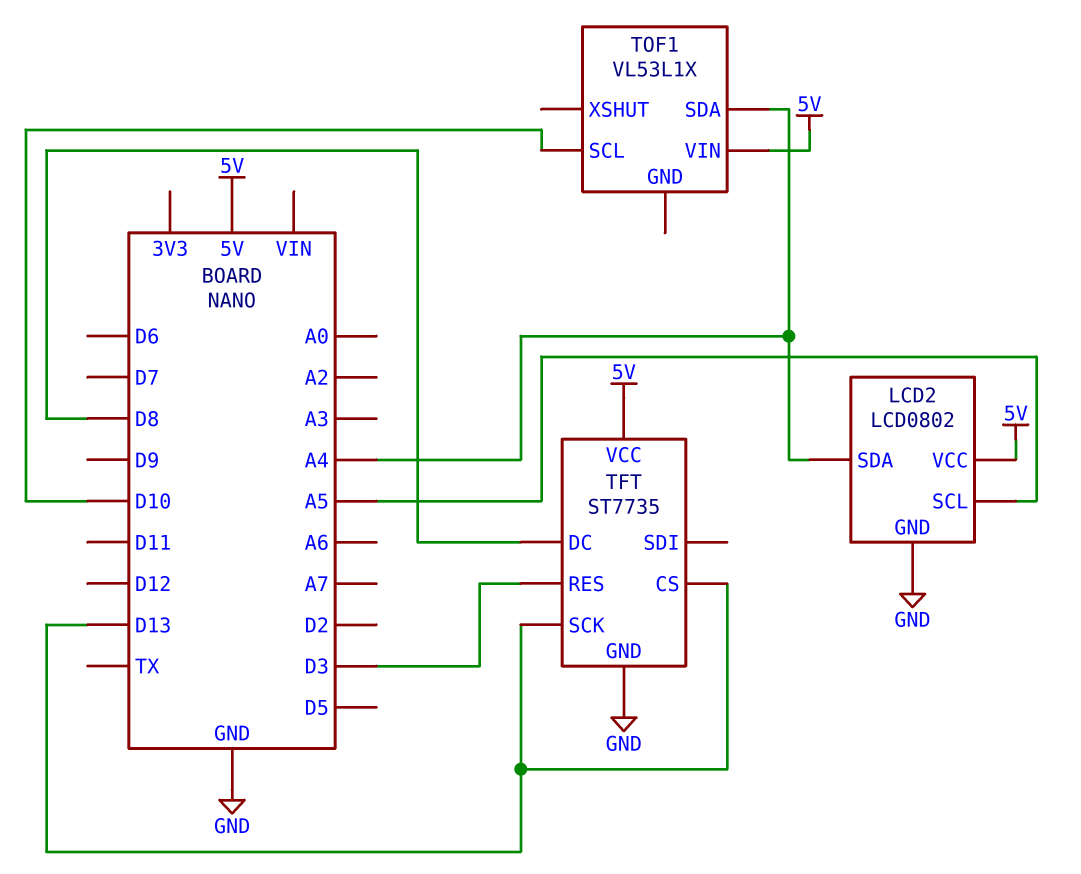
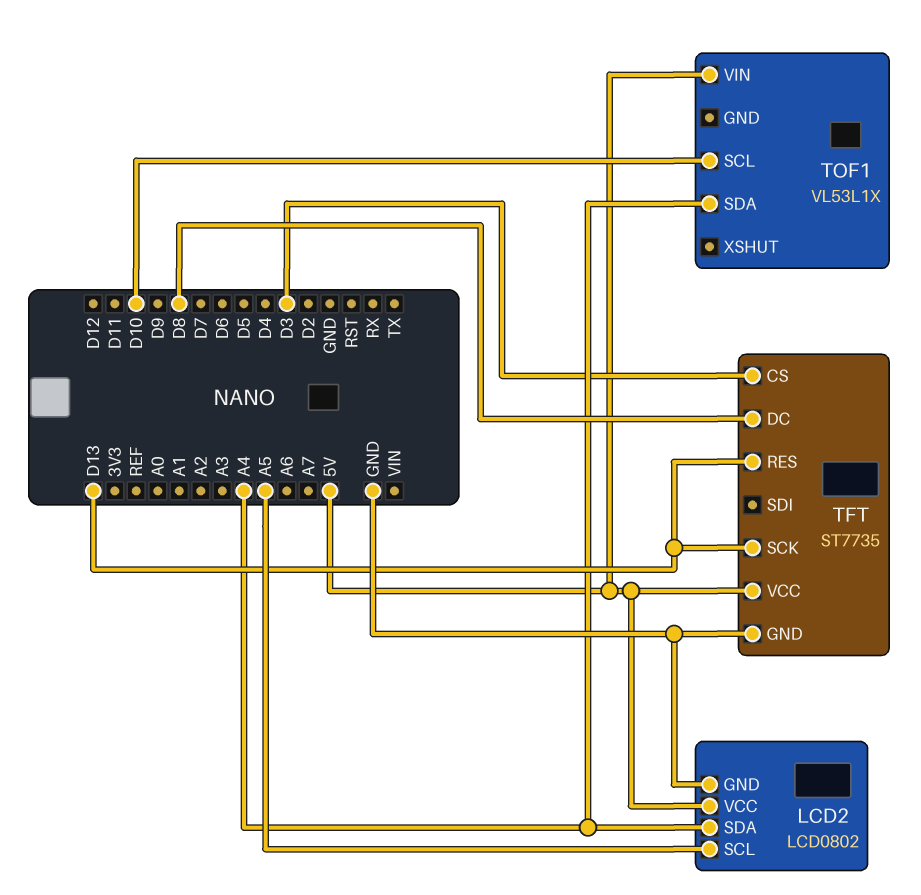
TFT pin CS: D13 -> D3
TFT pin RES: D3 -> D13

